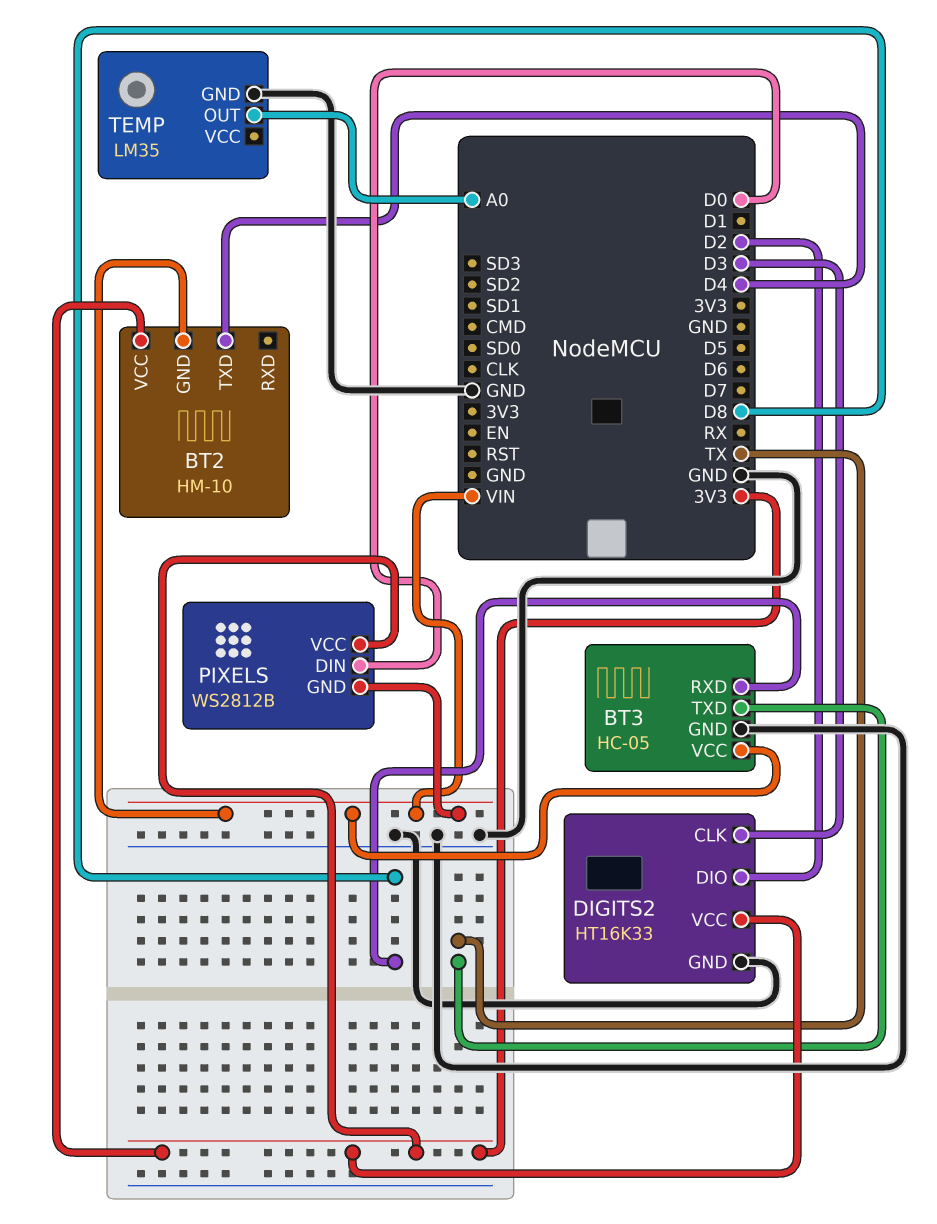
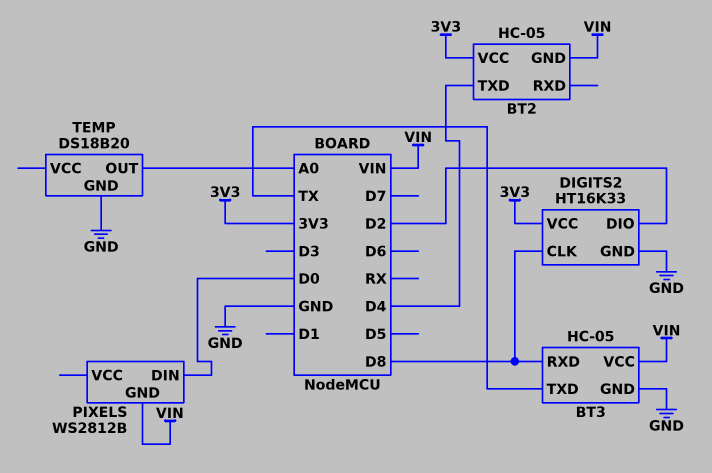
BT2: HM-10 -> HC-05
DIGITS2 pin CLK: D3 -> D8
PIXELS pin VCC: 3V3 -> none
TEMP: LM35 -> DS18B20

